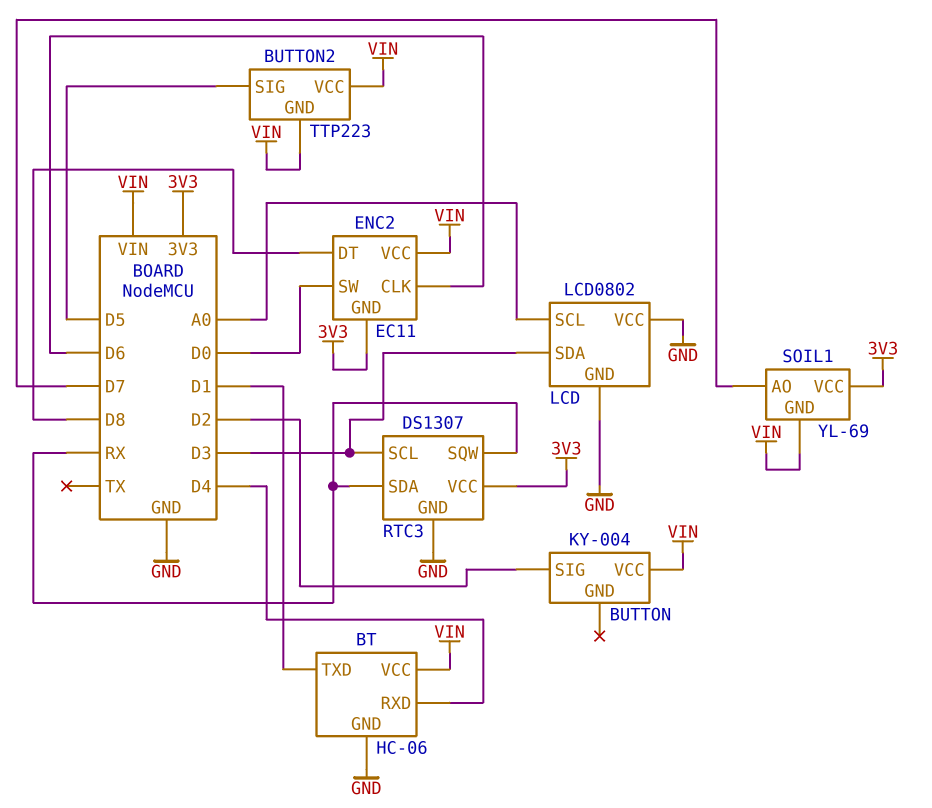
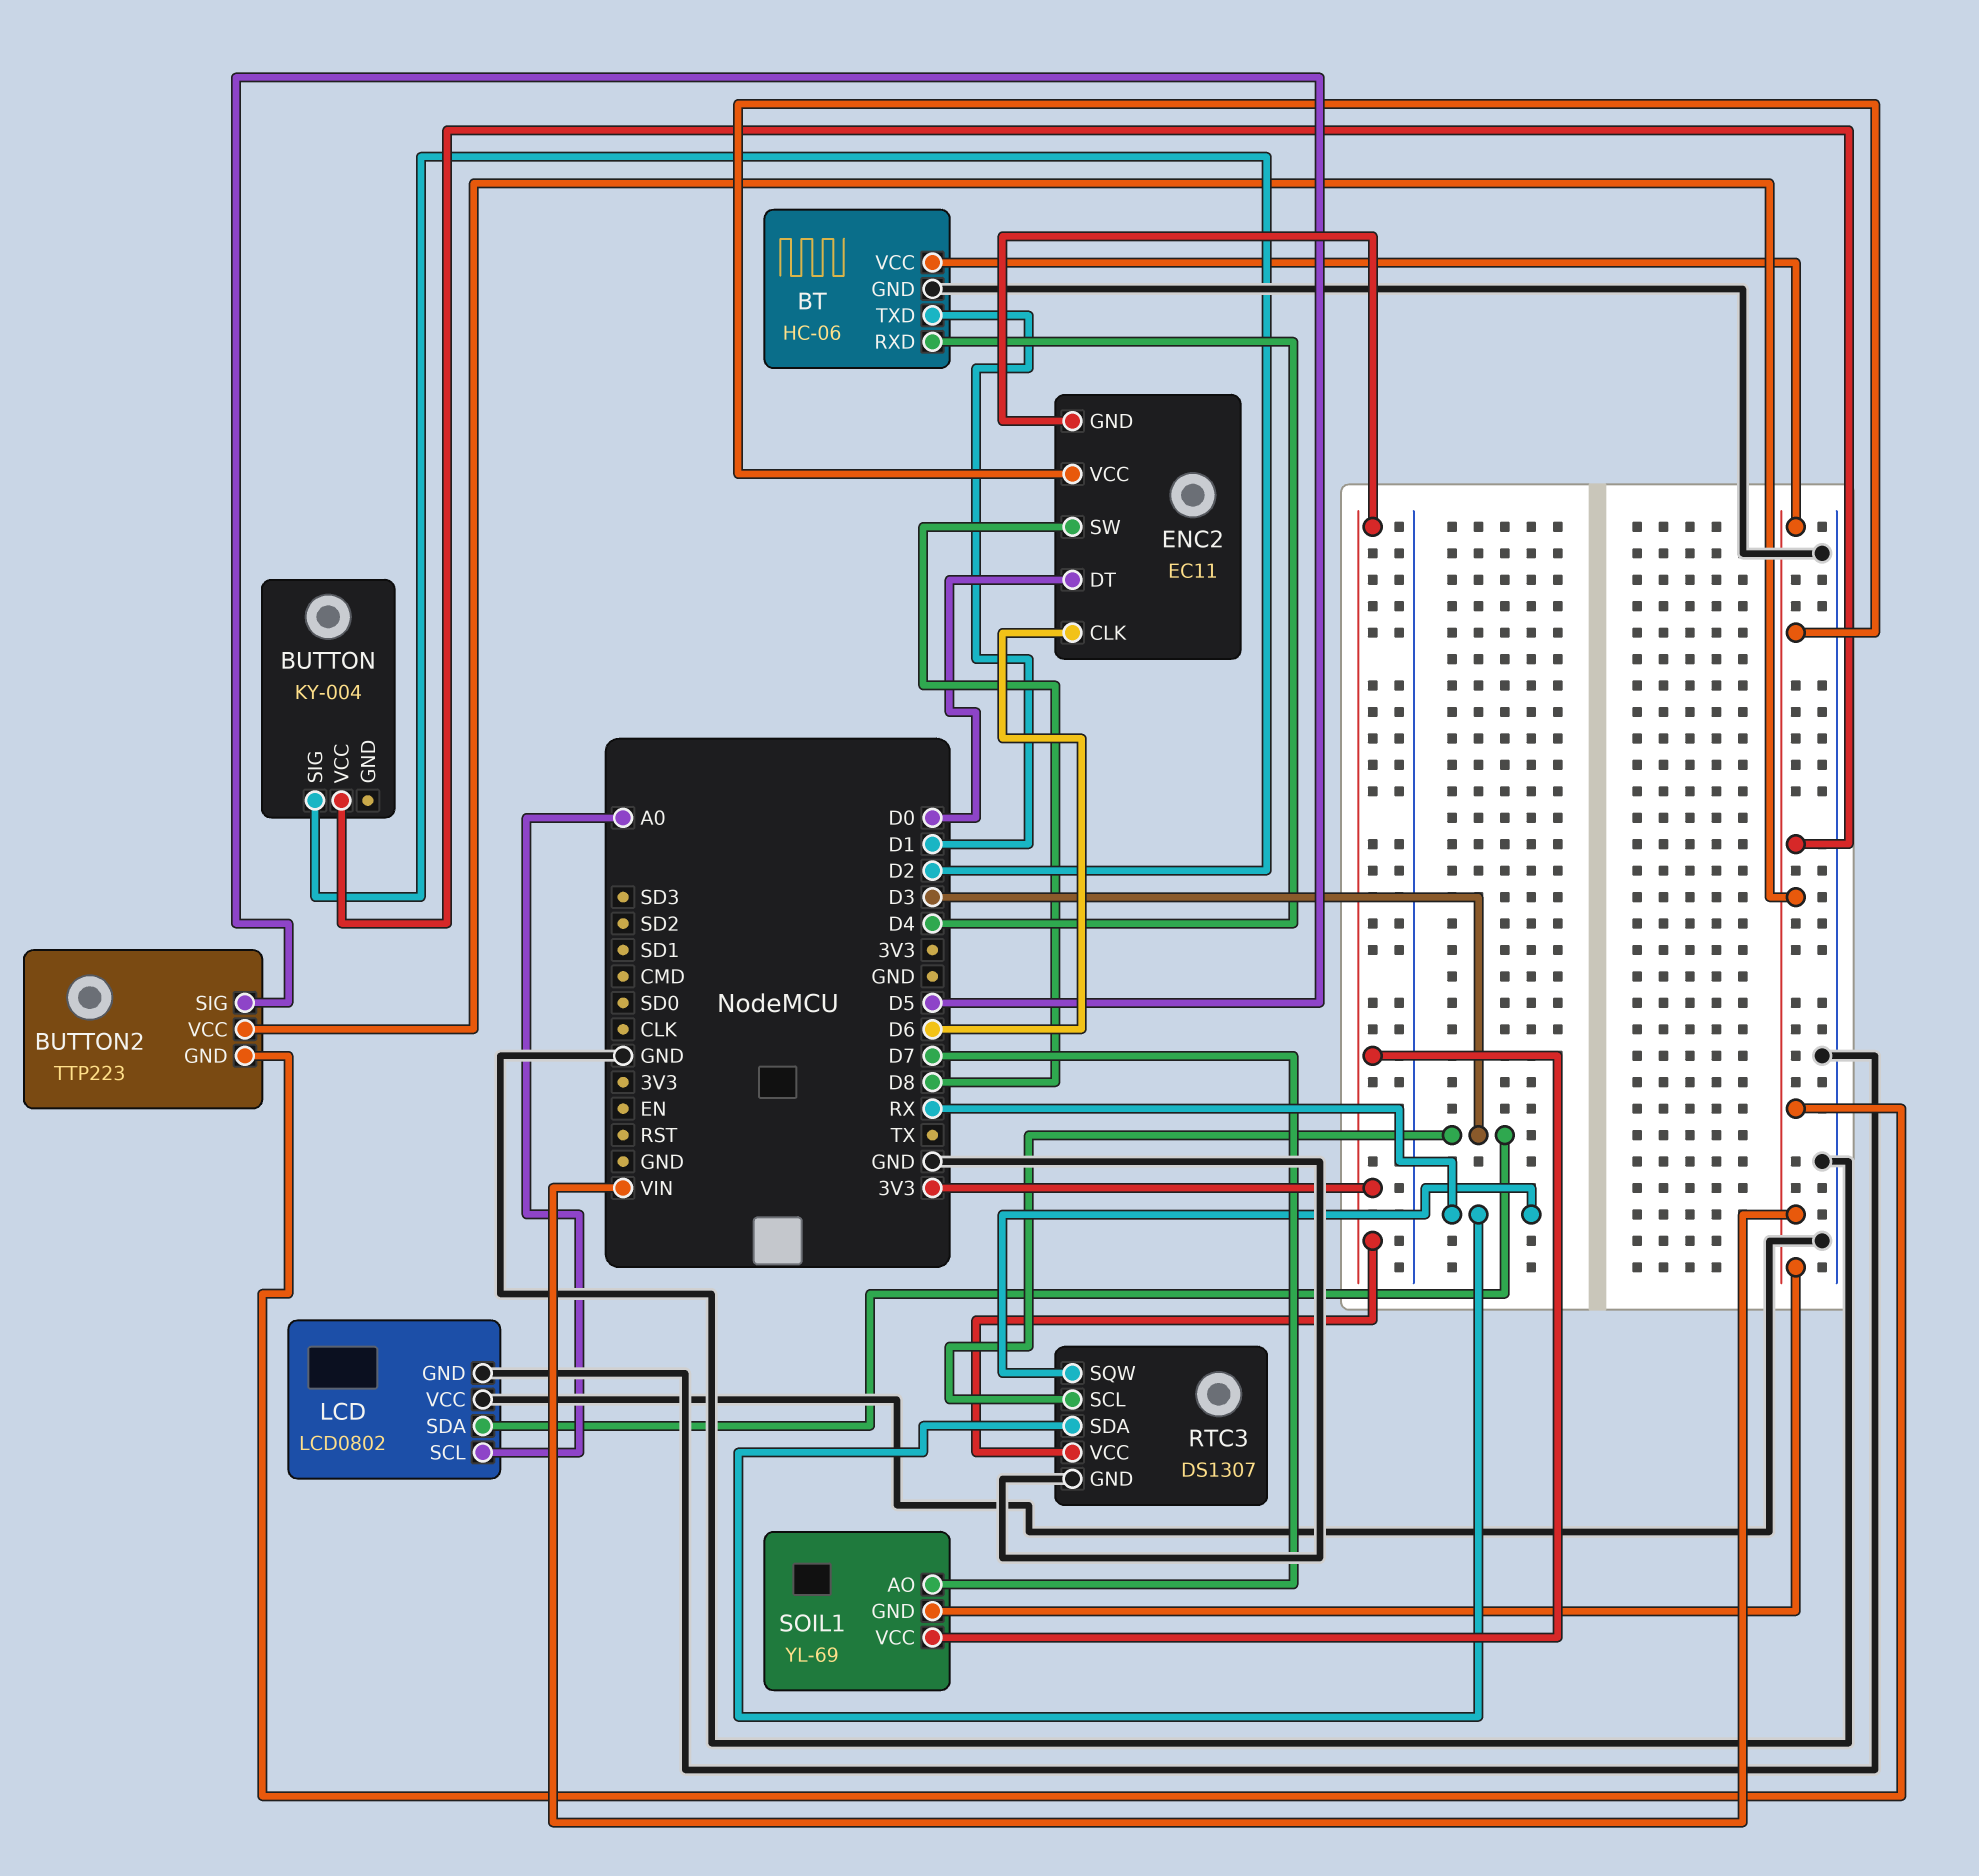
ENC2 pin DT: D8 -> D0
ENC2 pin SW: D0 -> D8

